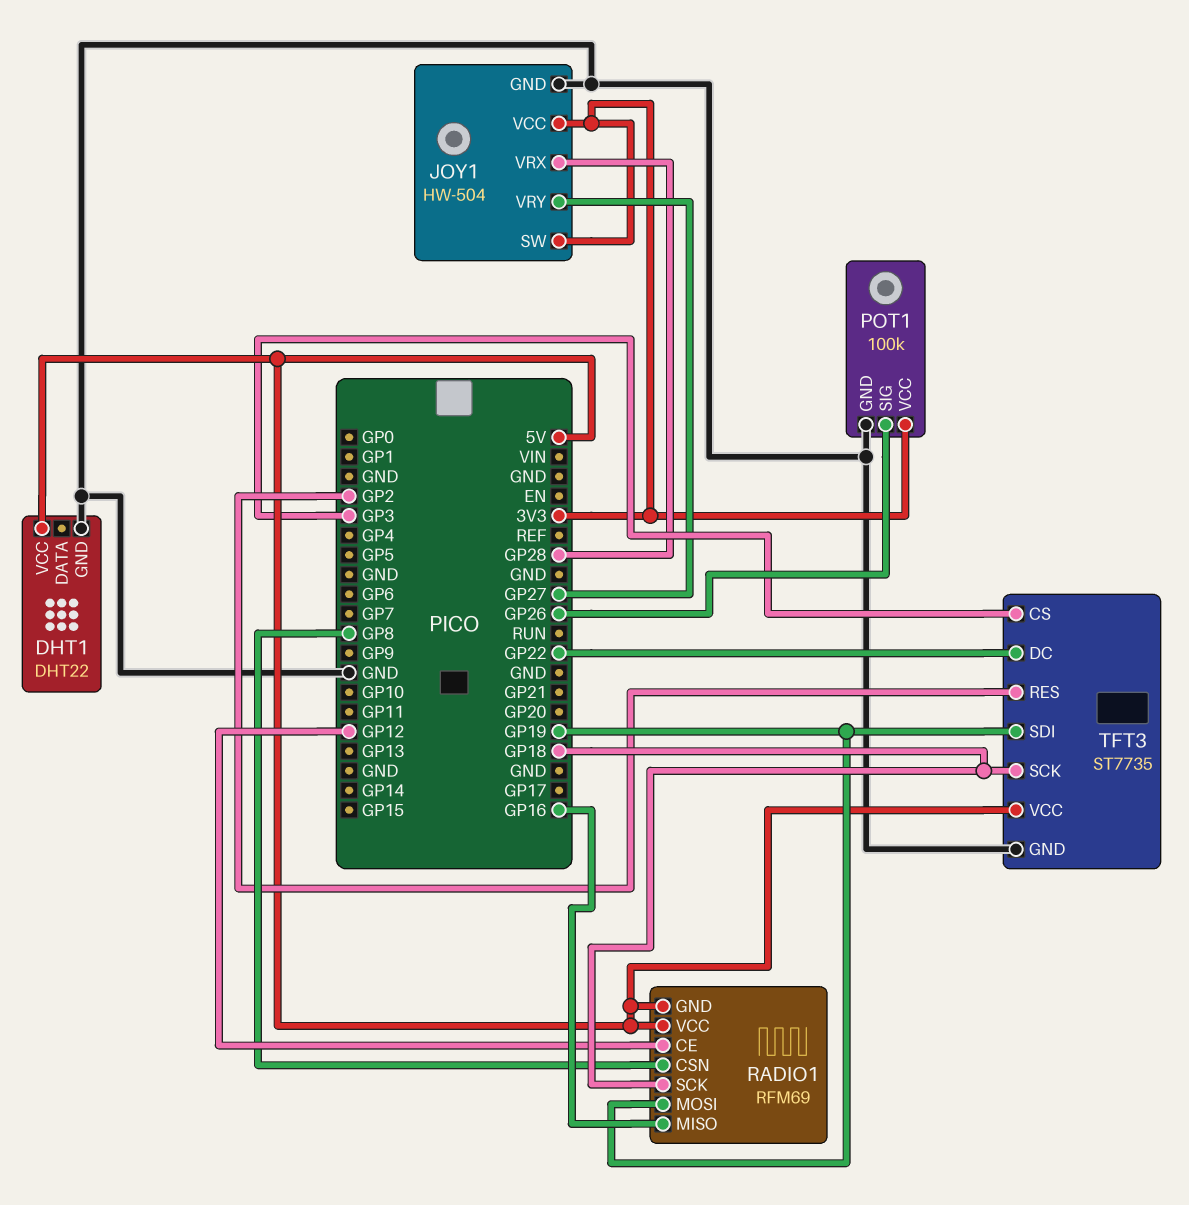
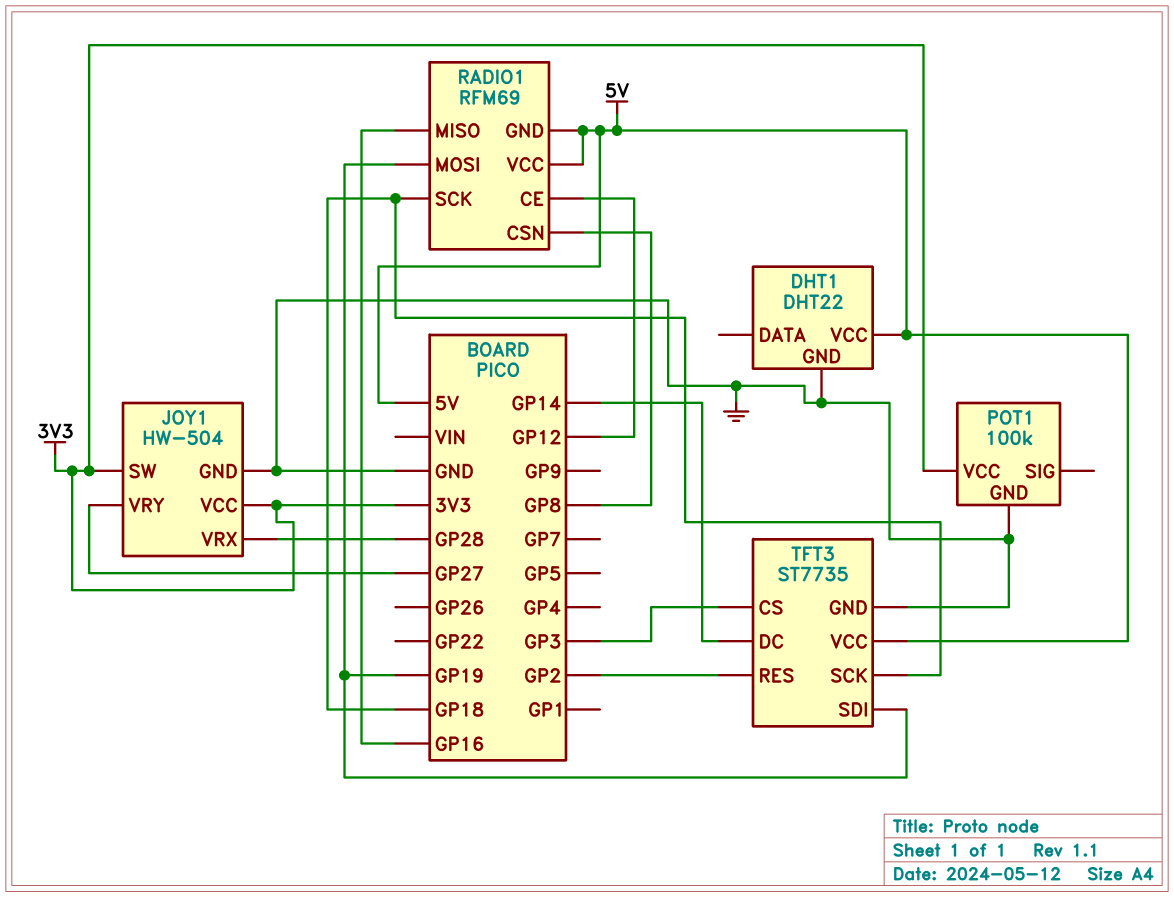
POT1 pin SIG: GP26 -> none
TFT3 pin DC: GP22 -> GP14

